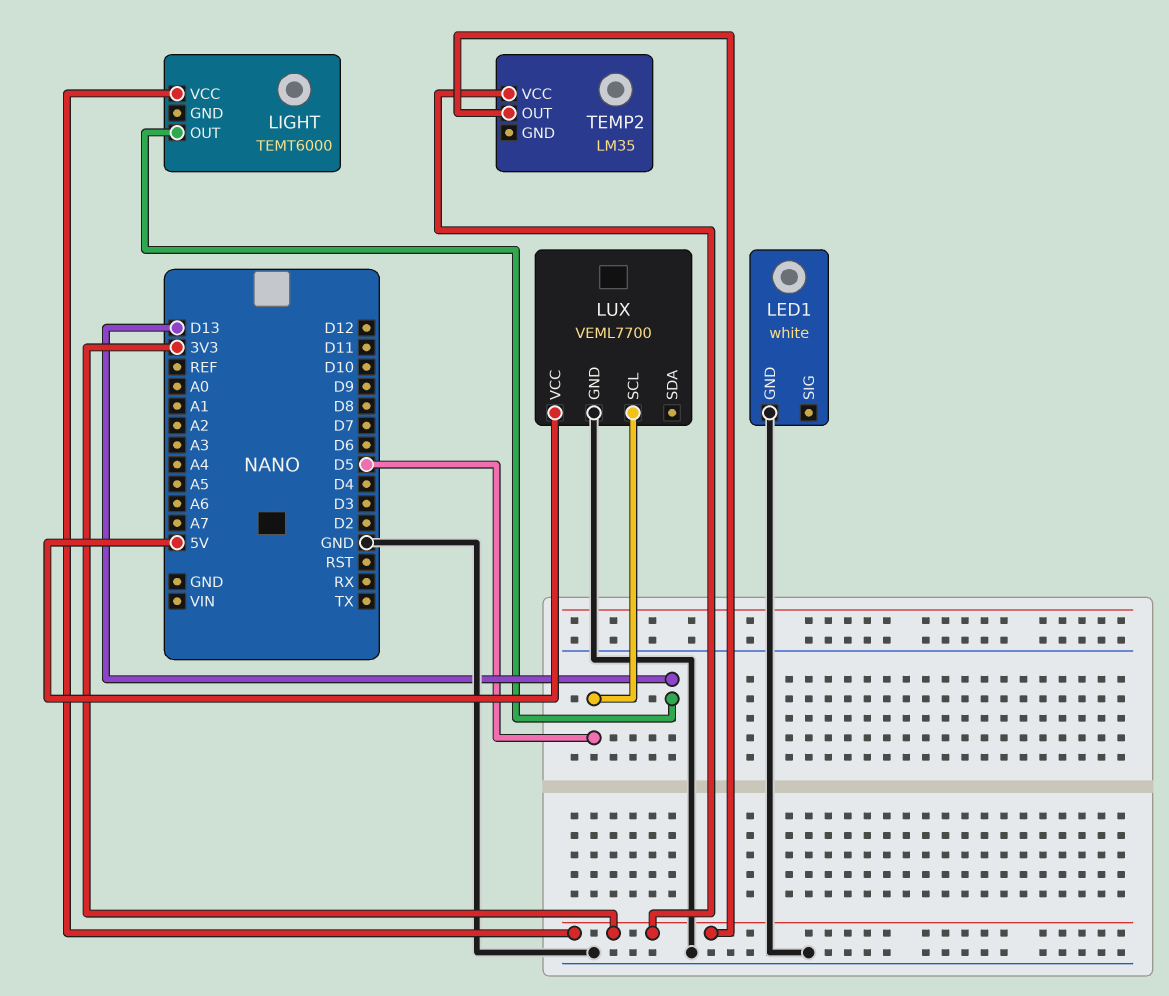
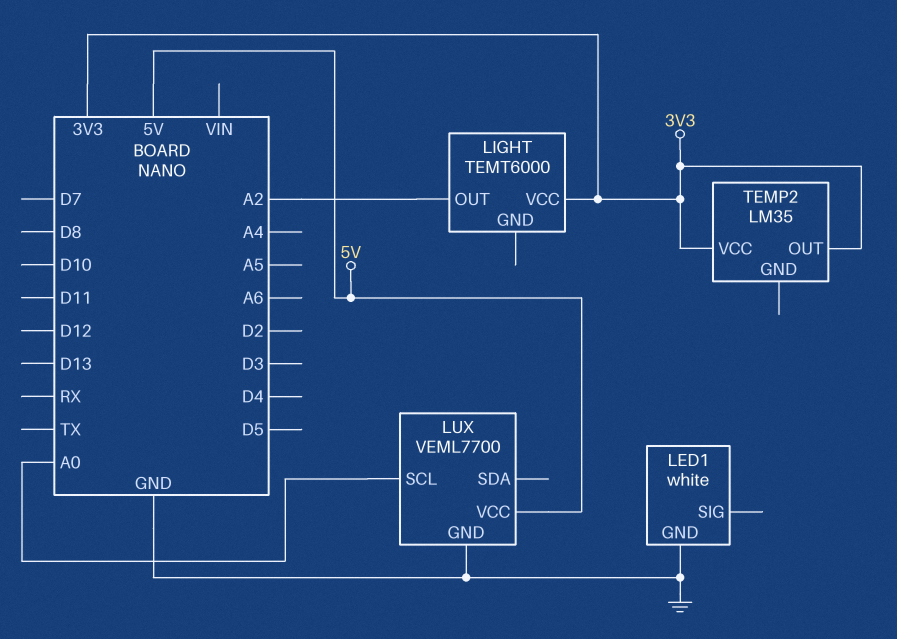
LIGHT pin OUT: D13 -> A2
LUX pin SCL: D5 -> A0

